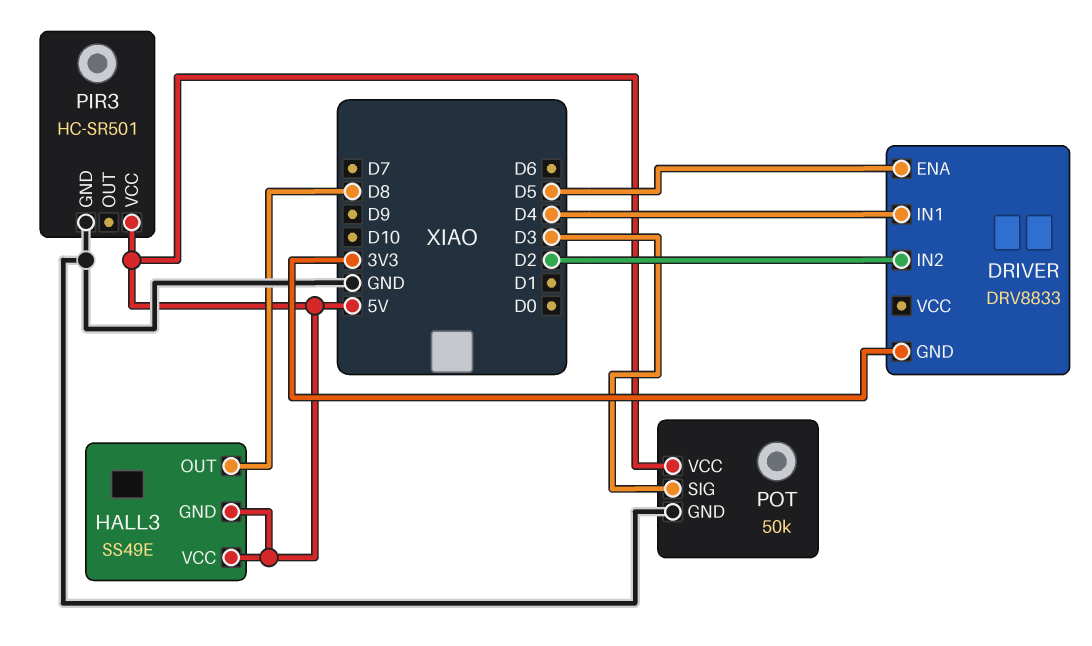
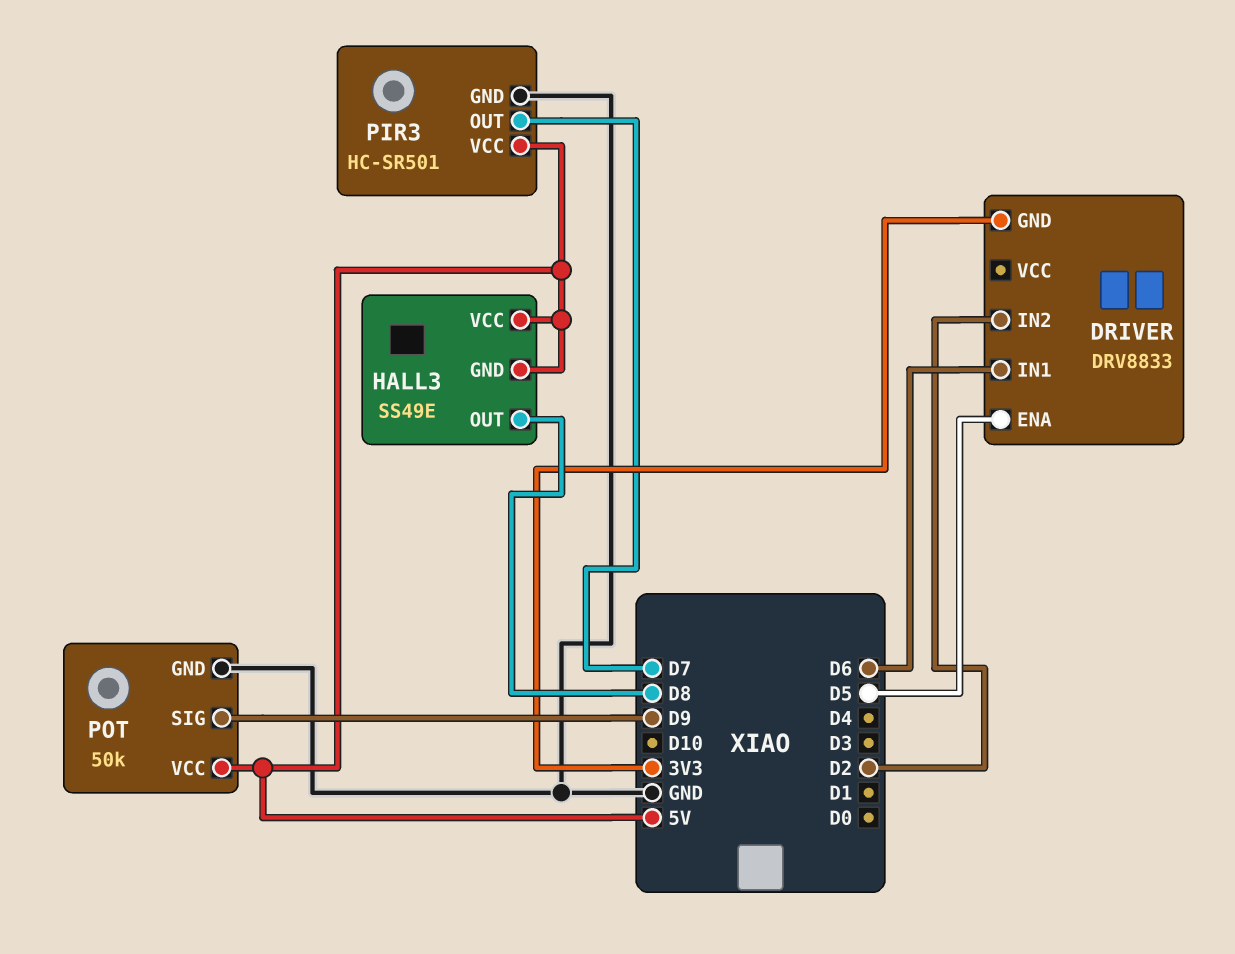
DRIVER pin IN1: D4 -> D6
PIR3 pin OUT: none -> D7
POT pin SIG: D3 -> D9

